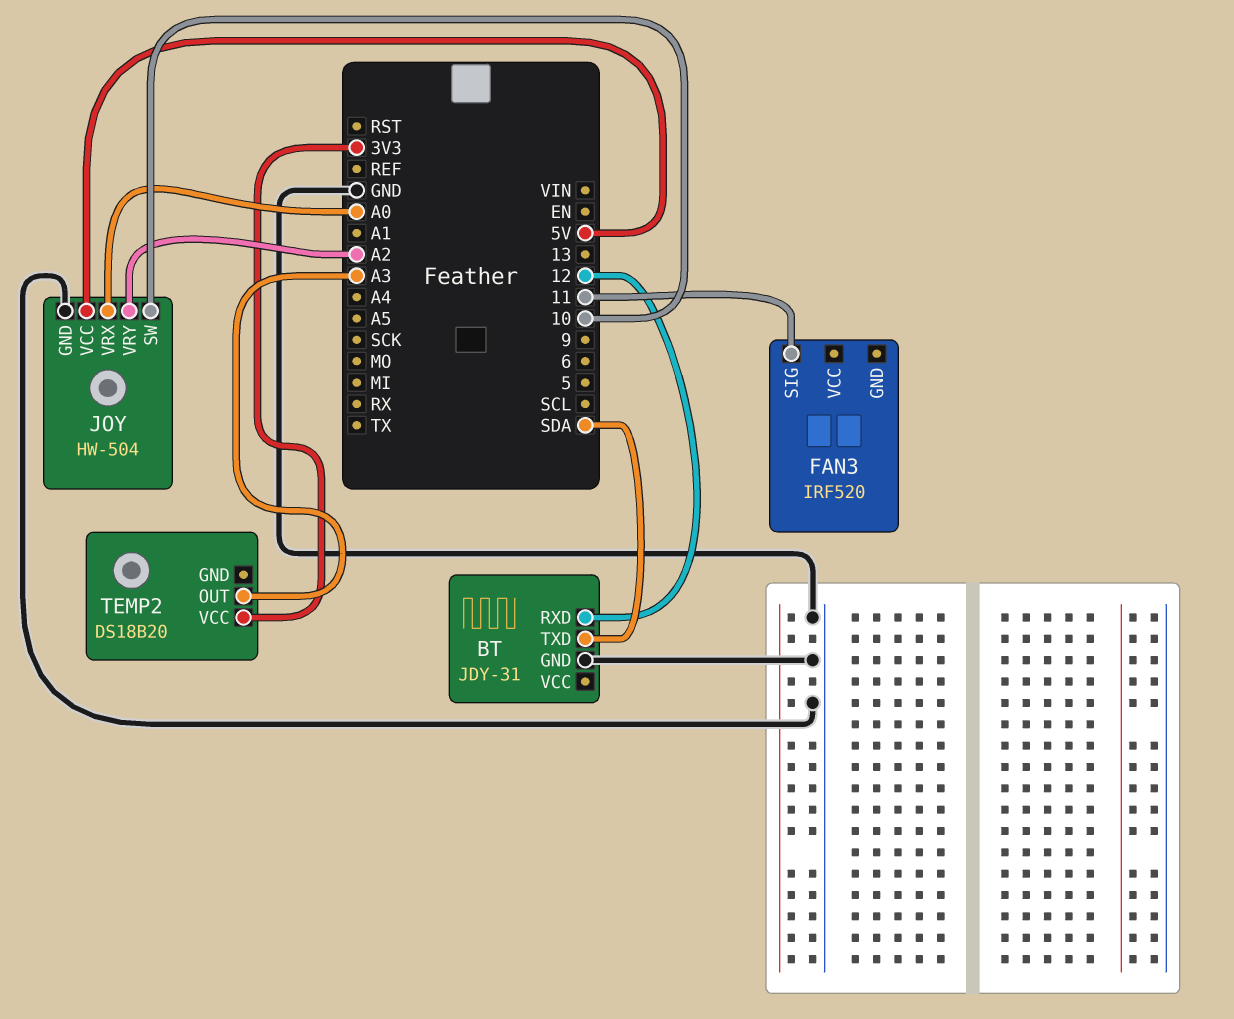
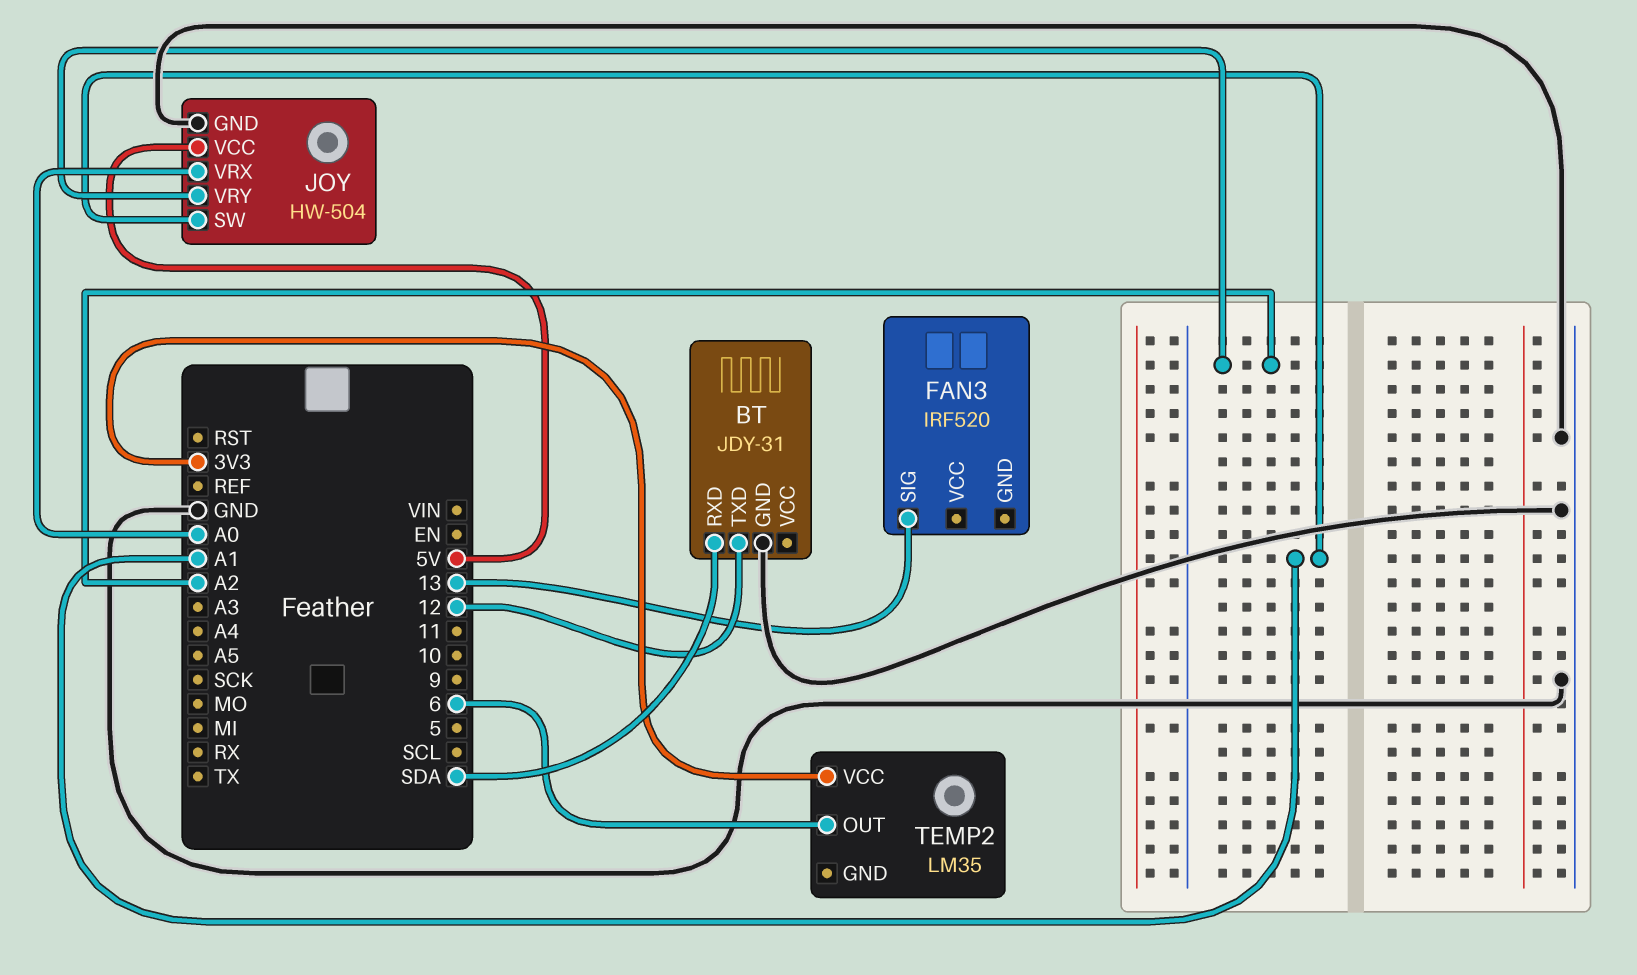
BT pin RXD: 12 -> SDA
BT pin TXD: SDA -> 12
FAN3 pin SIG: 11 -> 13
JOY pin SW: 10 -> A1
TEMP2: DS18B20 -> LM35
TEMP2 pin OUT: A3 -> 6

